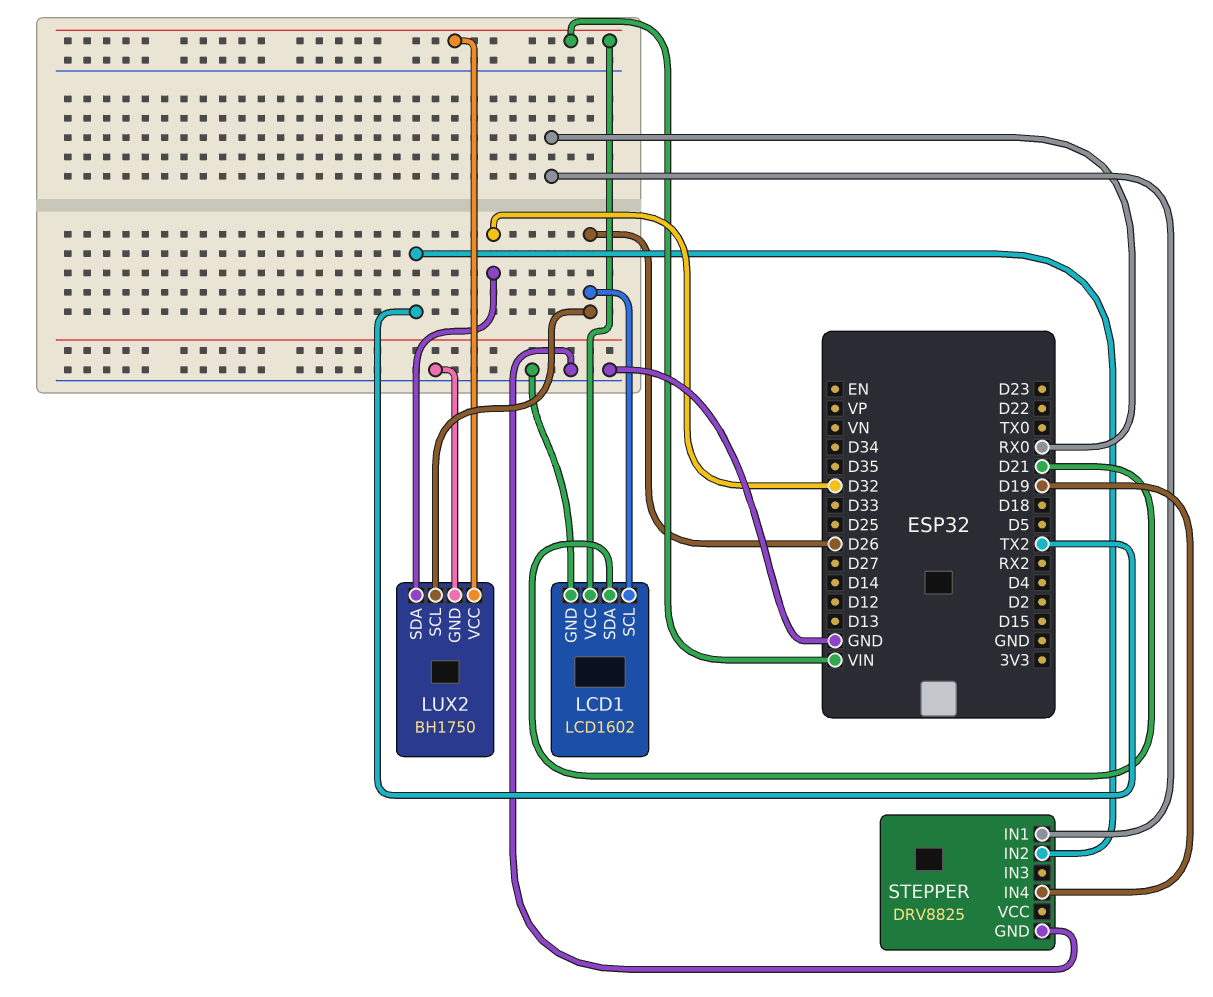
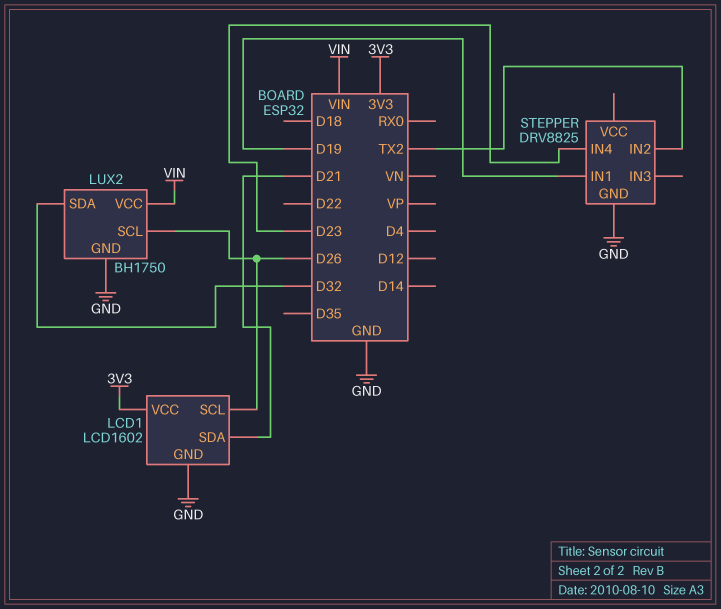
LCD1 pin VCC: VIN -> 3V3
STEPPER pin IN1: RX0 -> D19
STEPPER pin IN4: D19 -> D23

